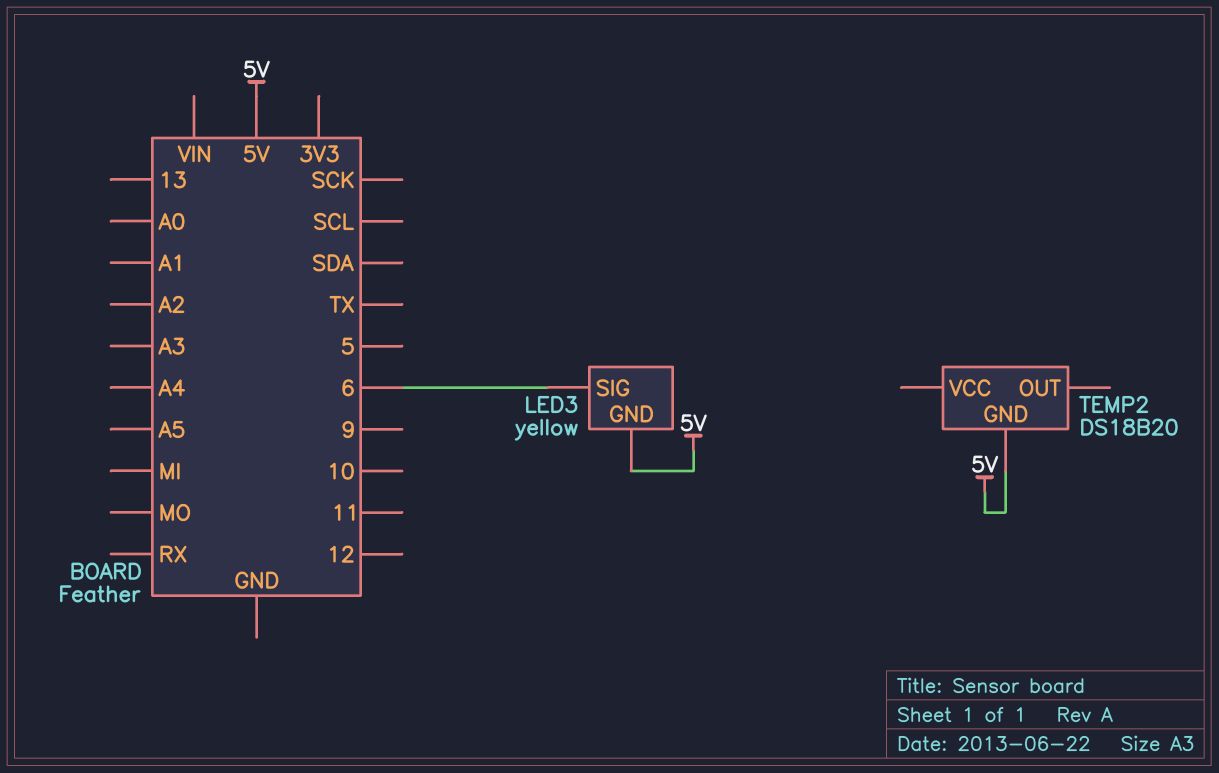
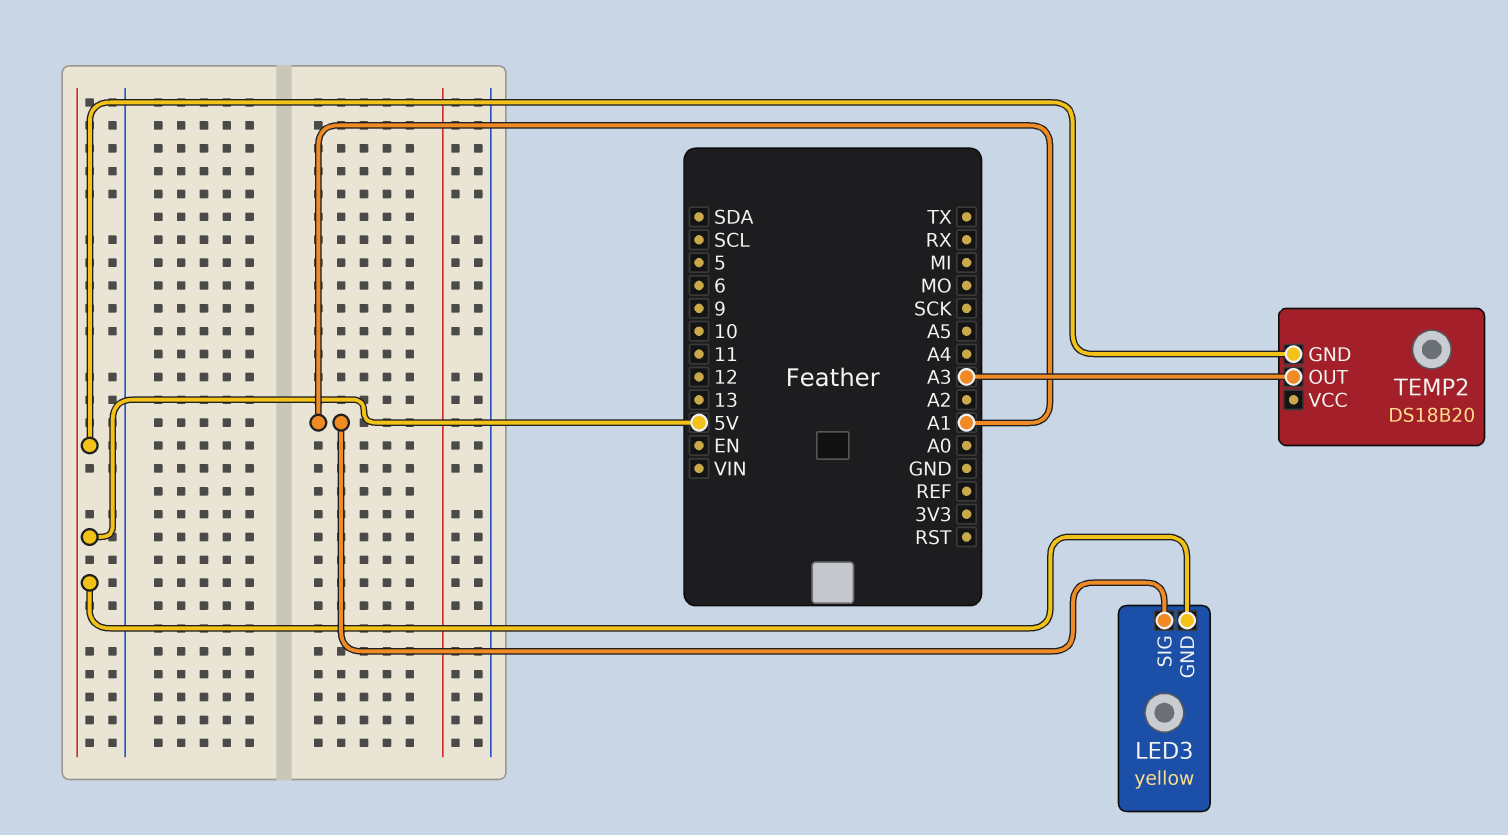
LED3 pin SIG: 6 -> A1
TEMP2 pin OUT: none -> A3

